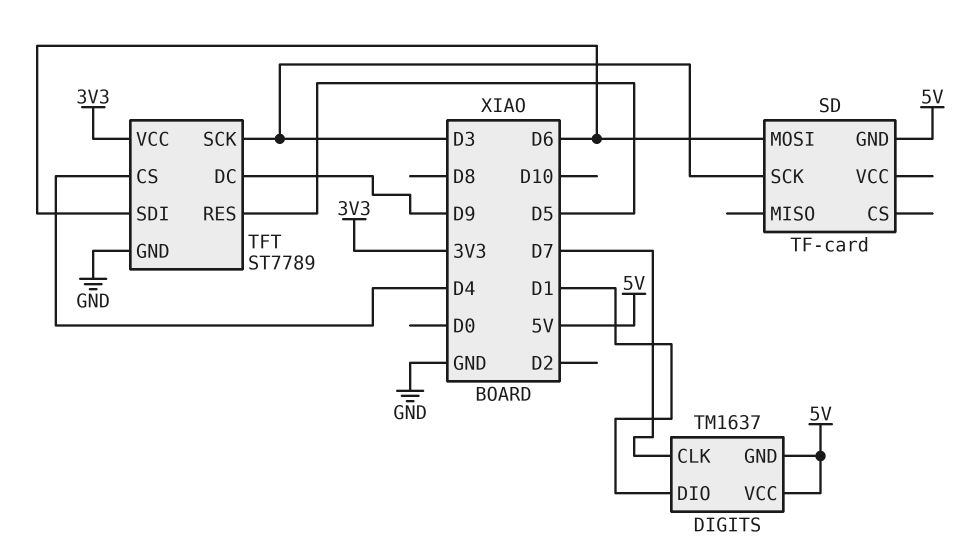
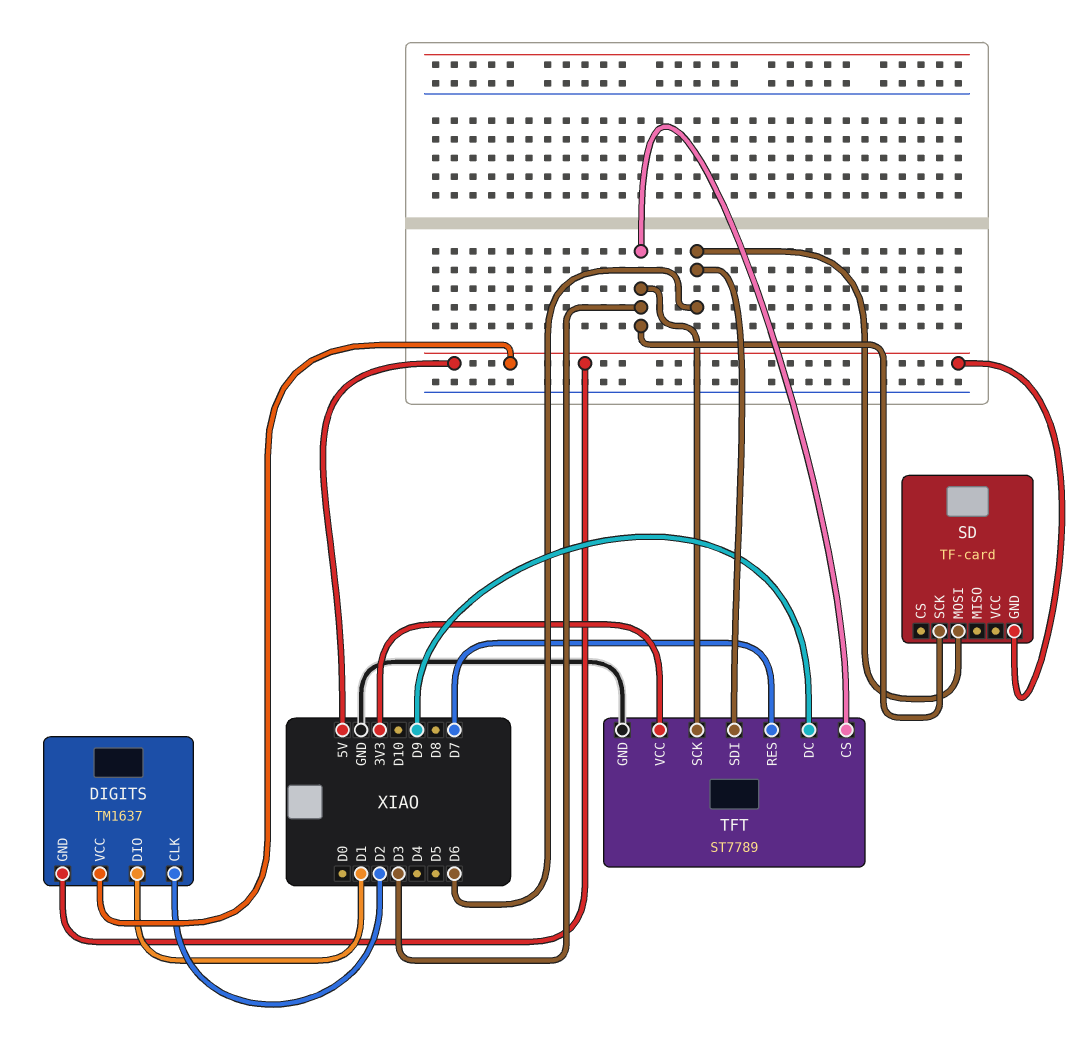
DIGITS pin CLK: D7 -> D2
TFT pin CS: D4 -> D3
TFT pin RES: D5 -> D7

